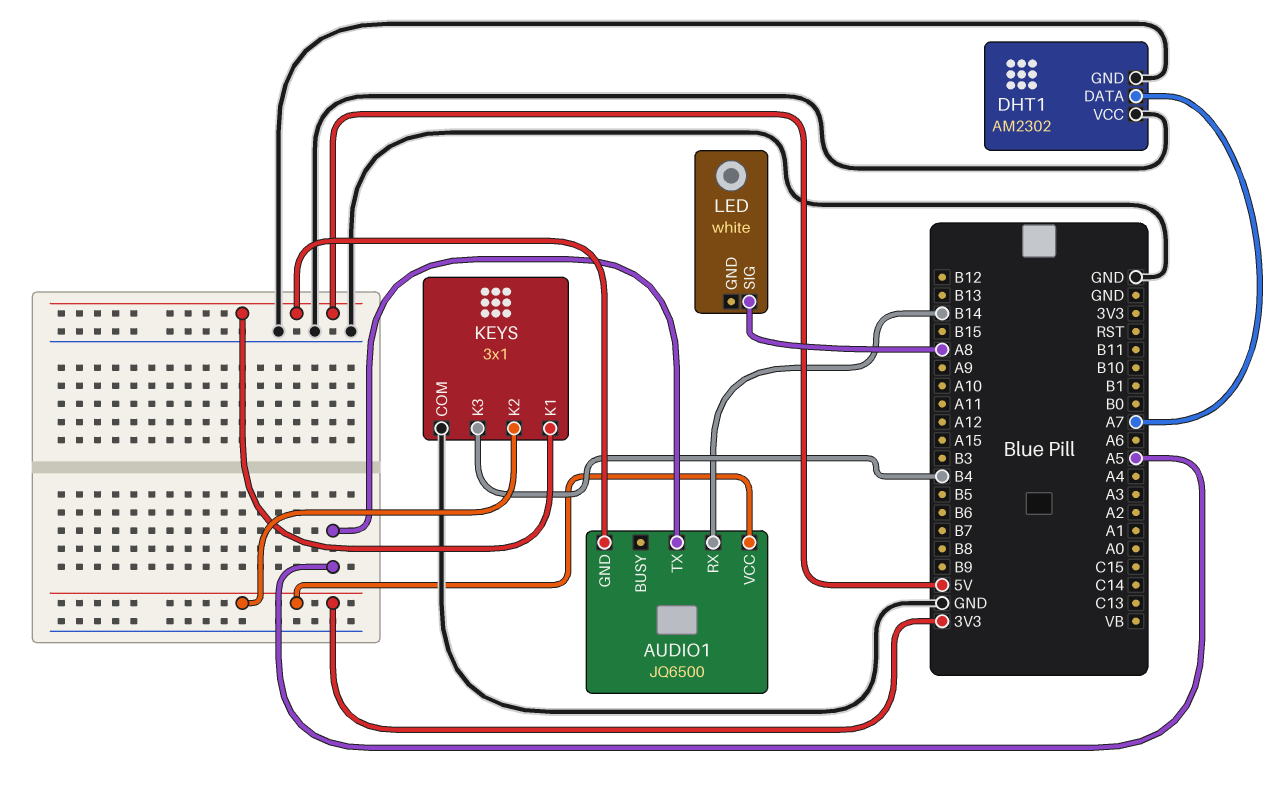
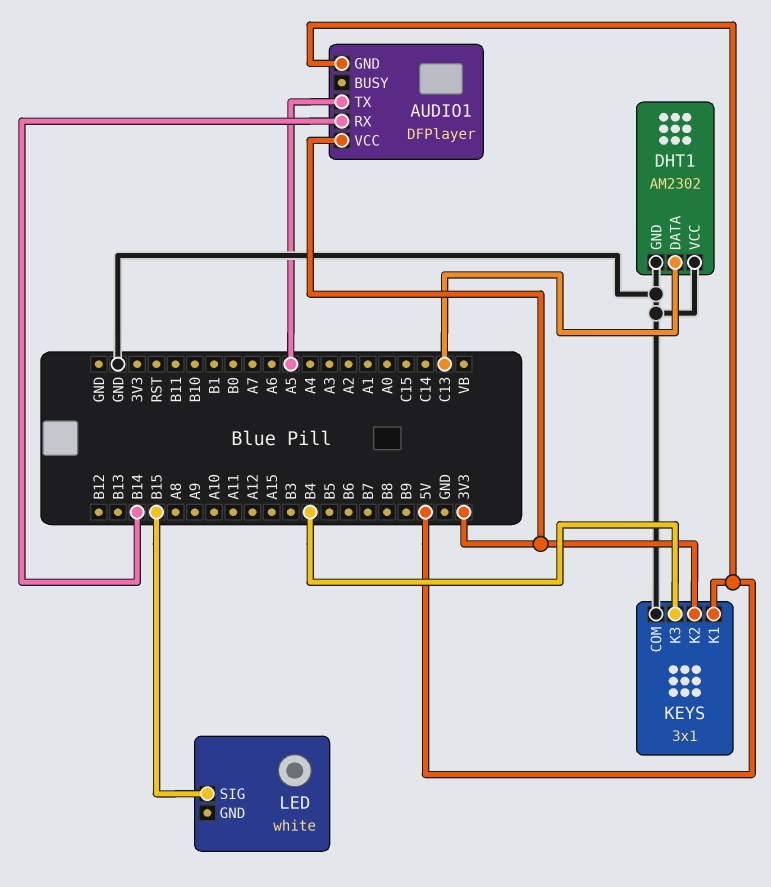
AUDIO1: JQ6500 -> DFPlayer
DHT1 pin DATA: A7 -> C13
LED pin SIG: A8 -> B15

